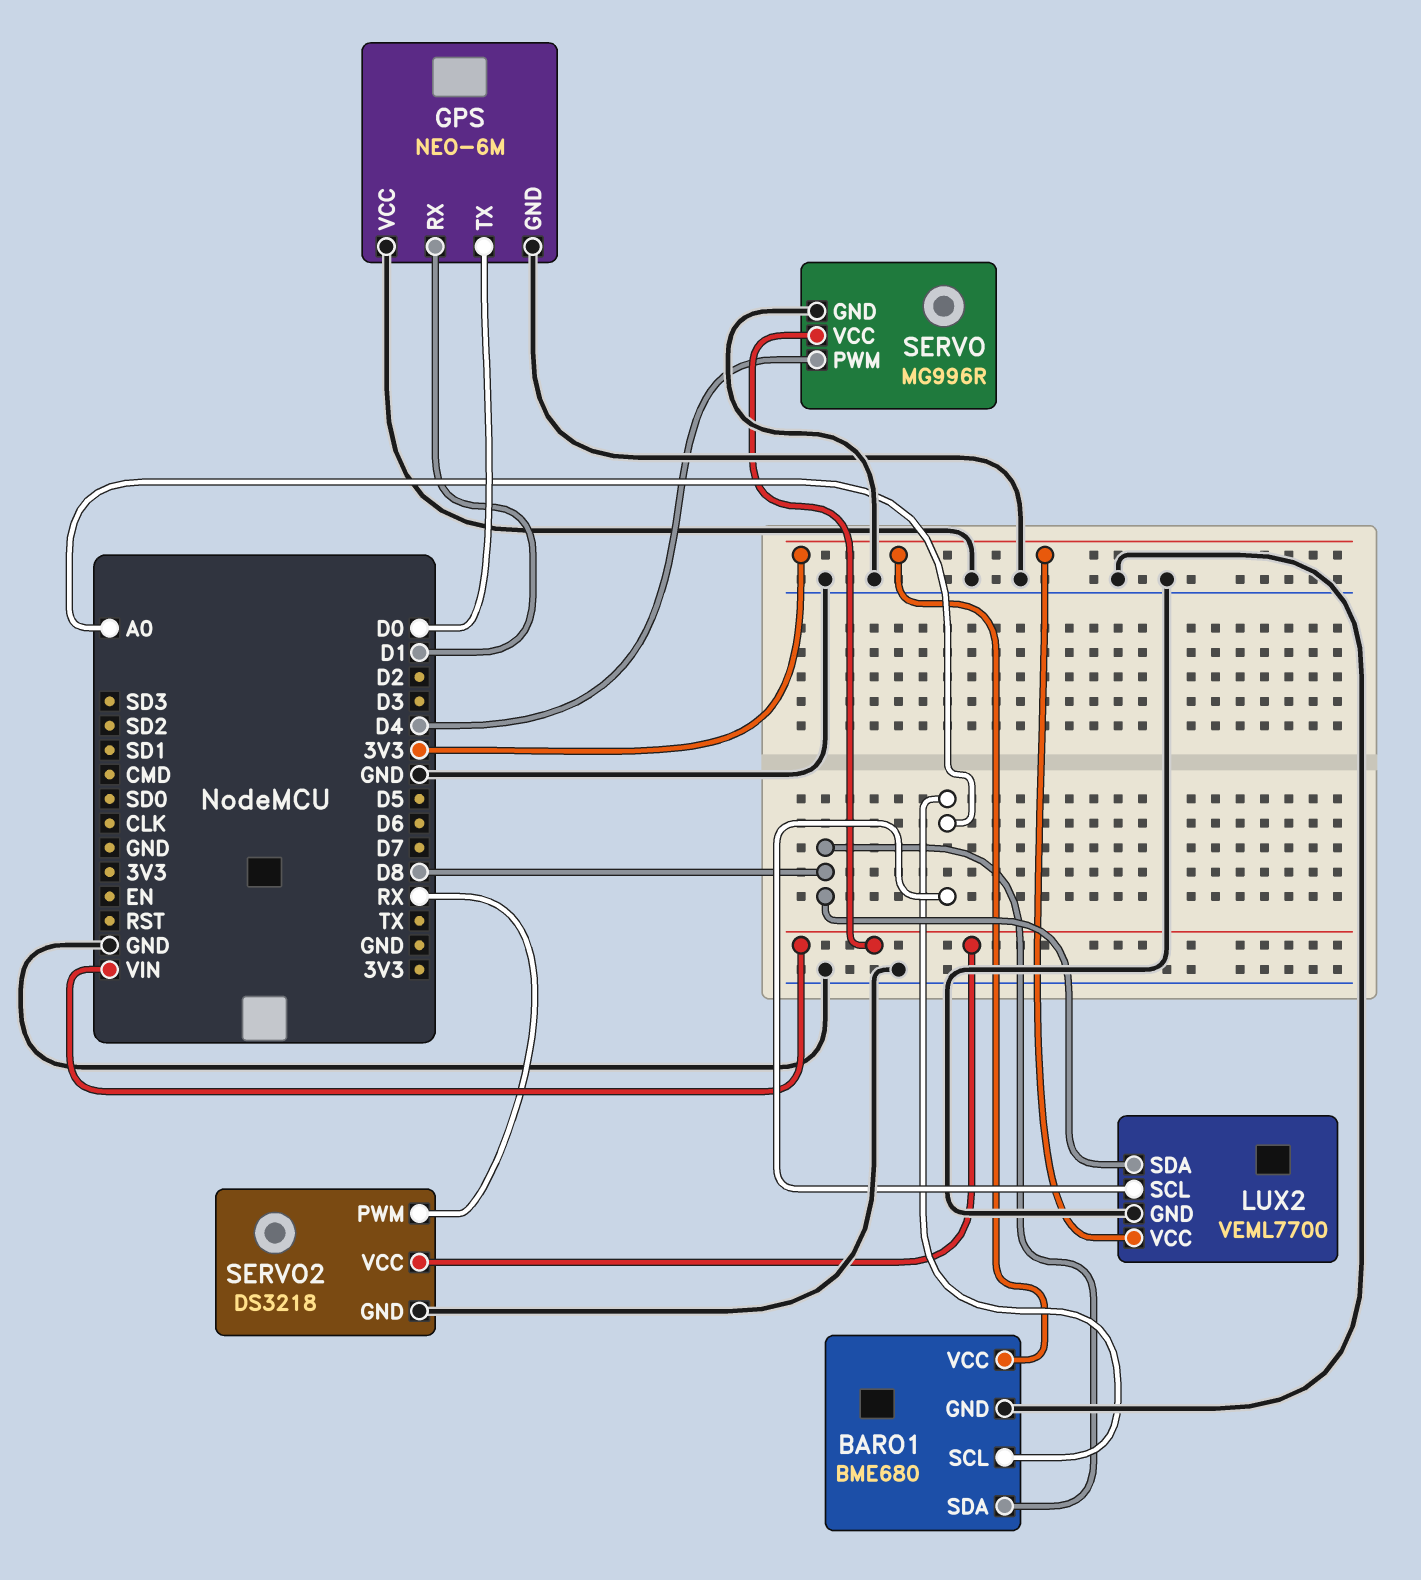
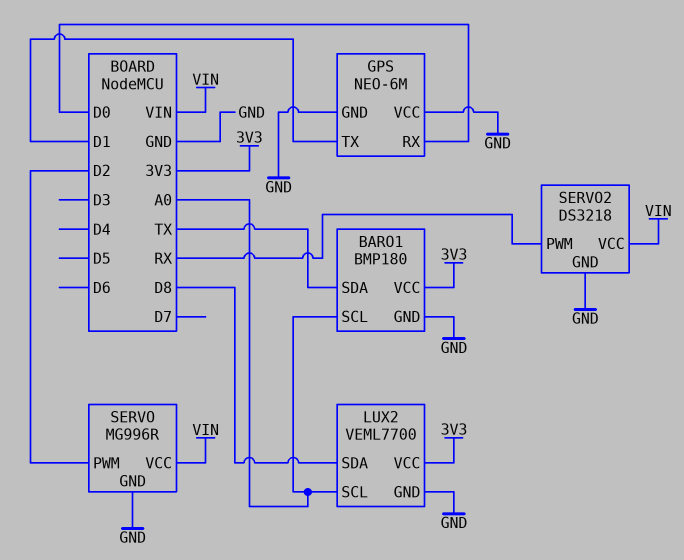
BARO1: BME680 -> BMP180
BARO1 pin SDA: D8 -> TX
GPS pin RX: D1 -> D0
GPS pin TX: D0 -> D1
SERVO pin PWM: D4 -> D2

